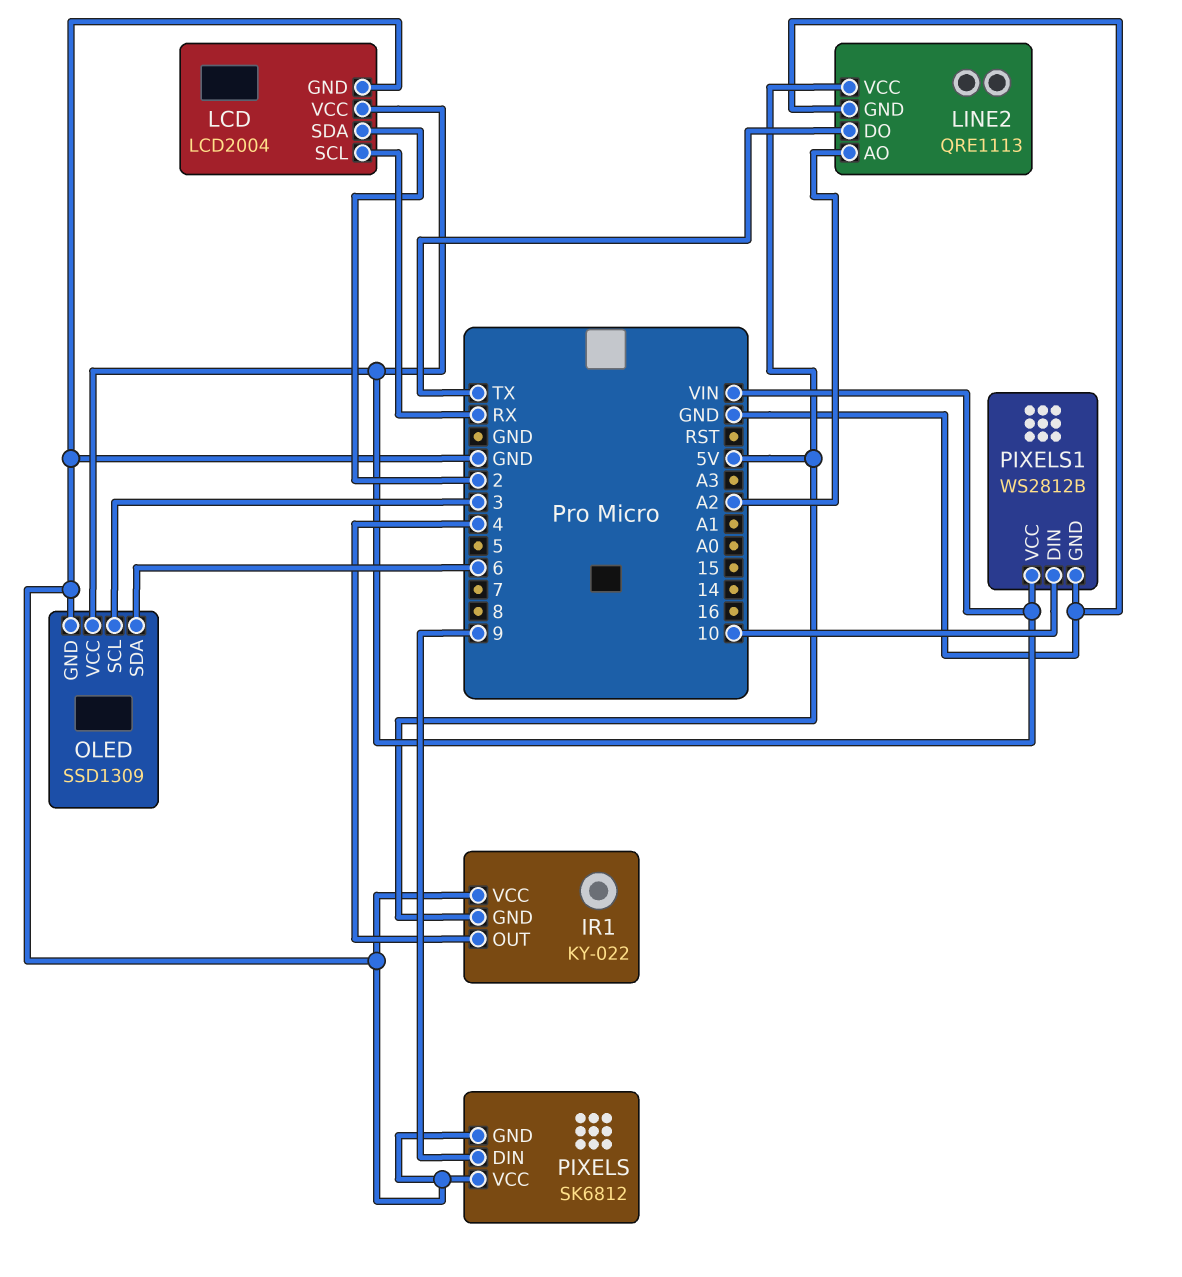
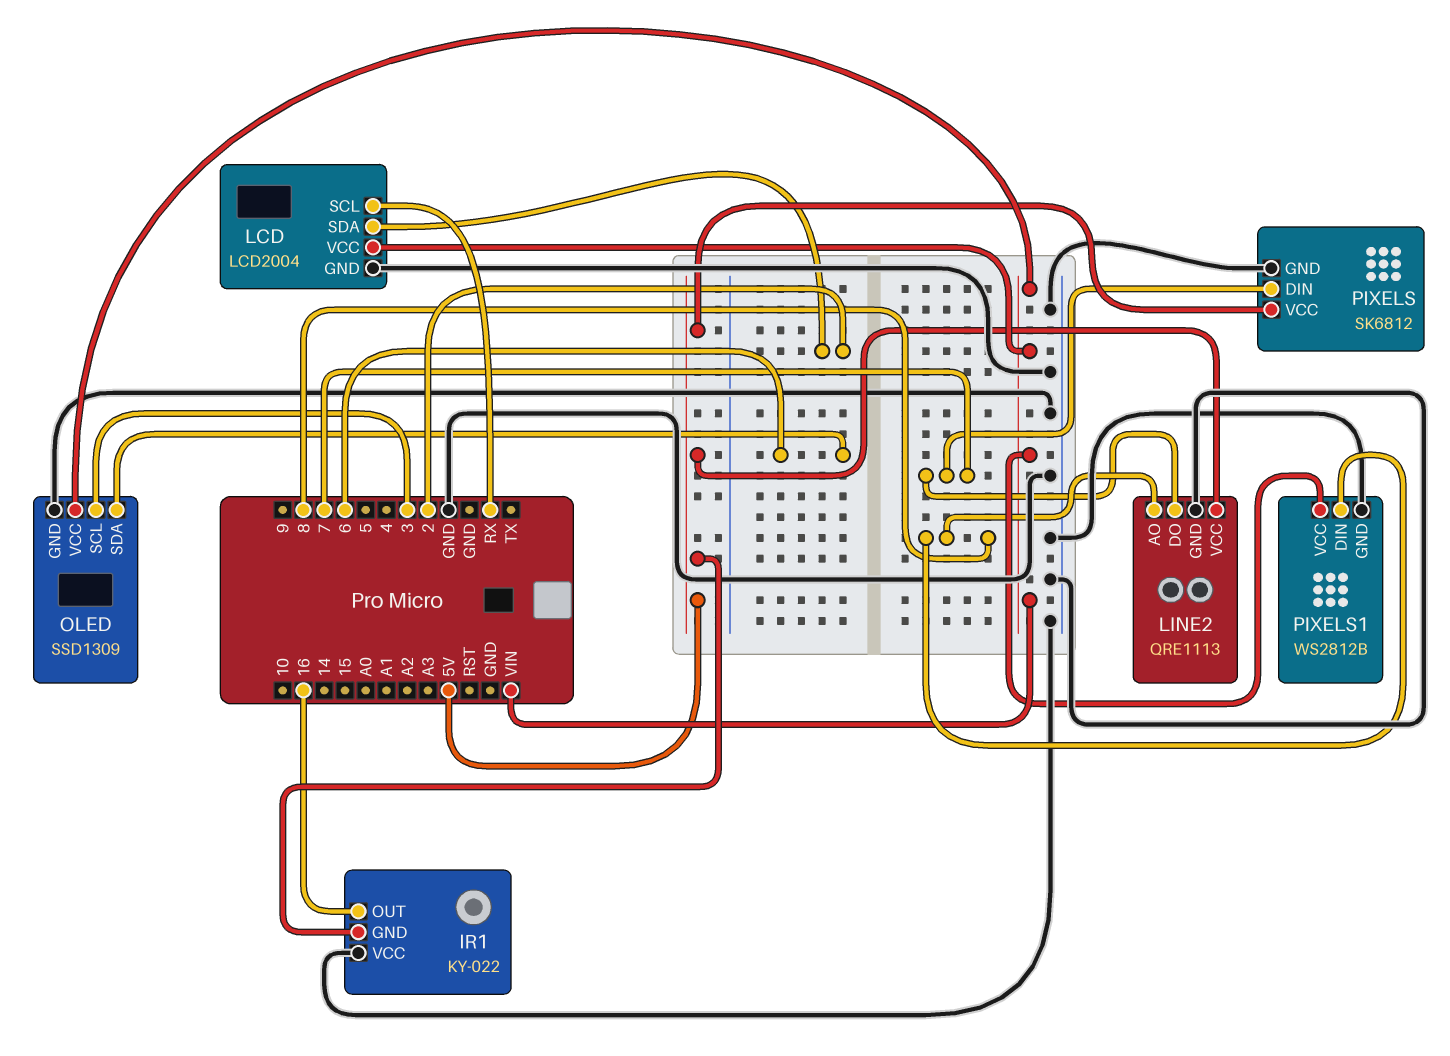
IR1 pin OUT: 4 -> 16
LINE2 pin AO: A2 -> 8
LINE2 pin DO: TX -> 7
PIXELS pin DIN: 9 -> 7
PIXELS pin VCC: GND -> 5V
PIXELS1 pin DIN: 10 -> 8

